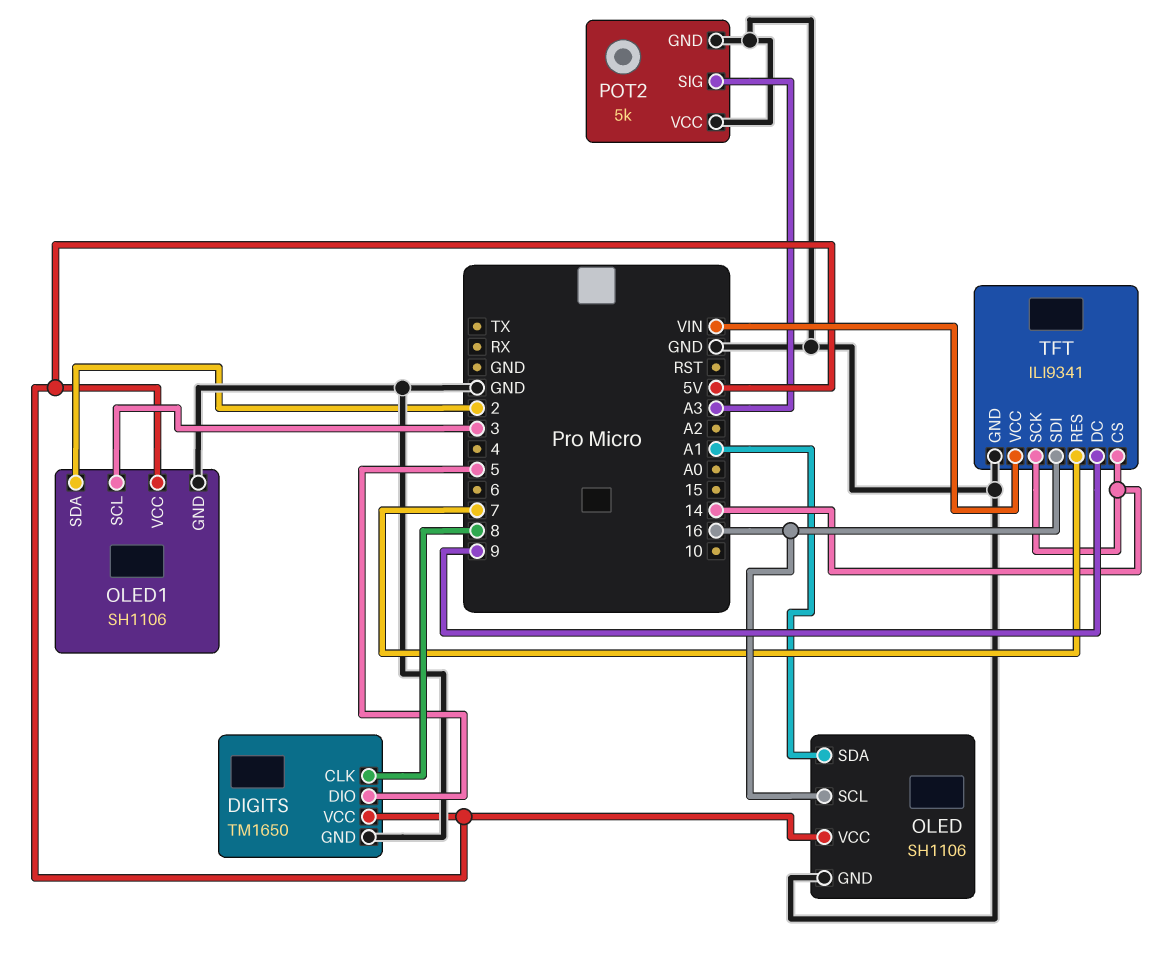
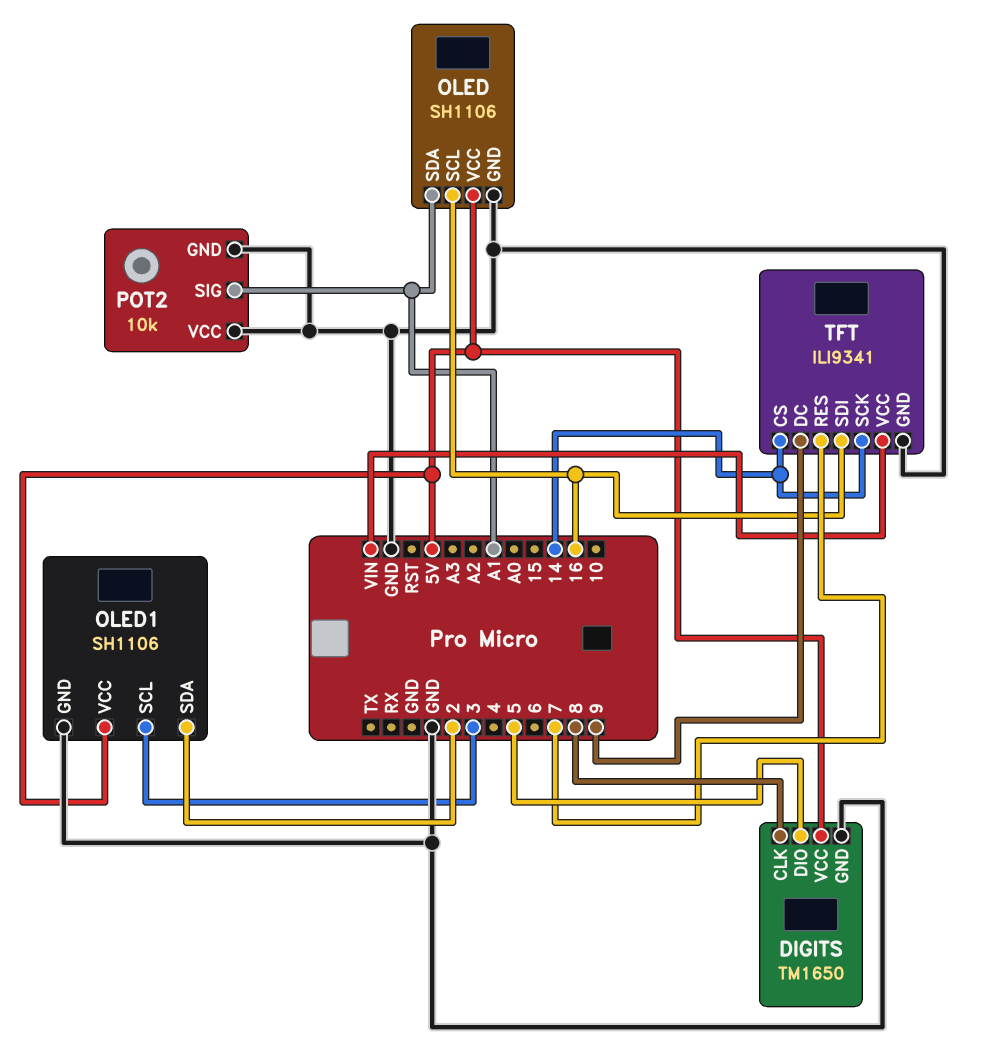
POT2: 5k -> 10k
POT2 pin SIG: A3 -> A1

